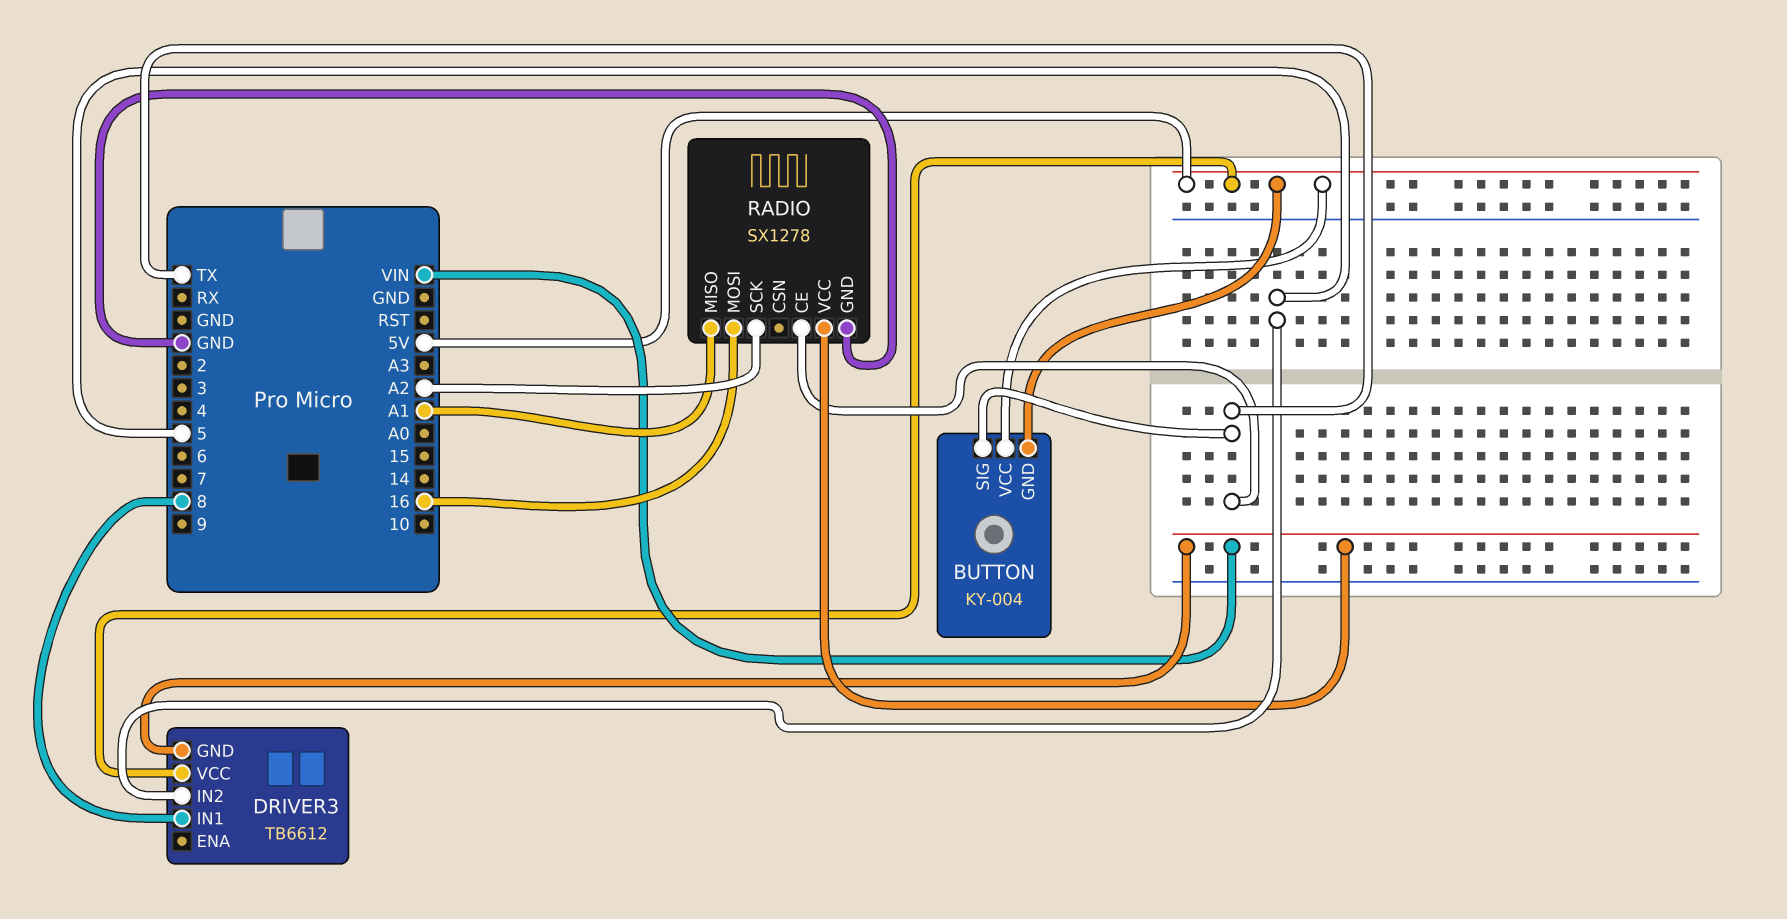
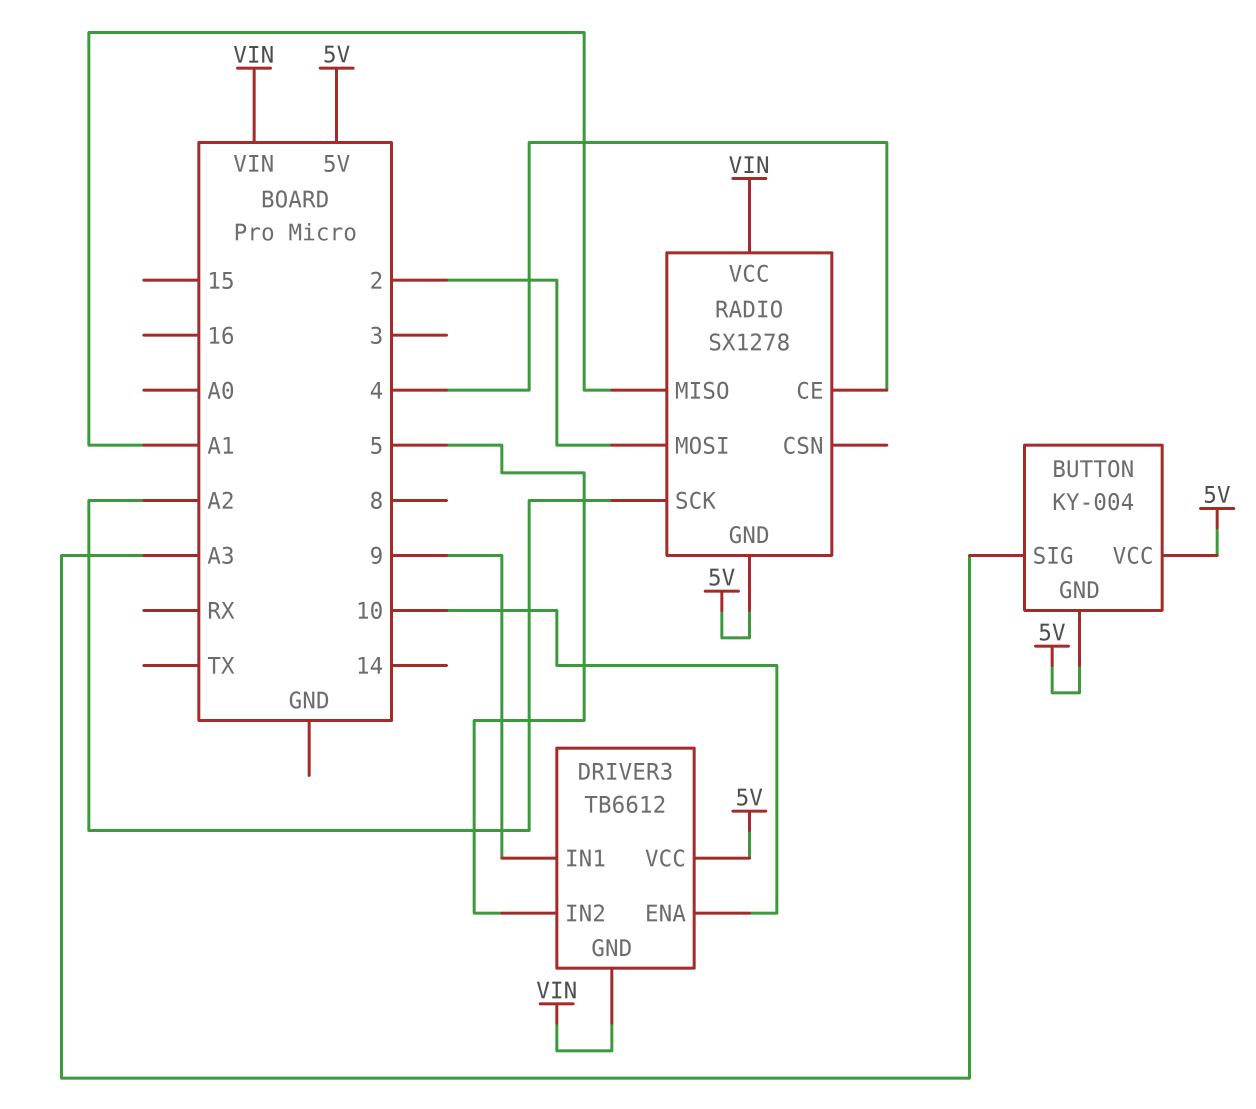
BUTTON pin SIG: TX -> A3
DRIVER3 pin ENA: none -> 10
DRIVER3 pin IN1: 8 -> 9
RADIO pin CE: TX -> 4
RADIO pin GND: GND -> 5V
RADIO pin MOSI: 16 -> 2

